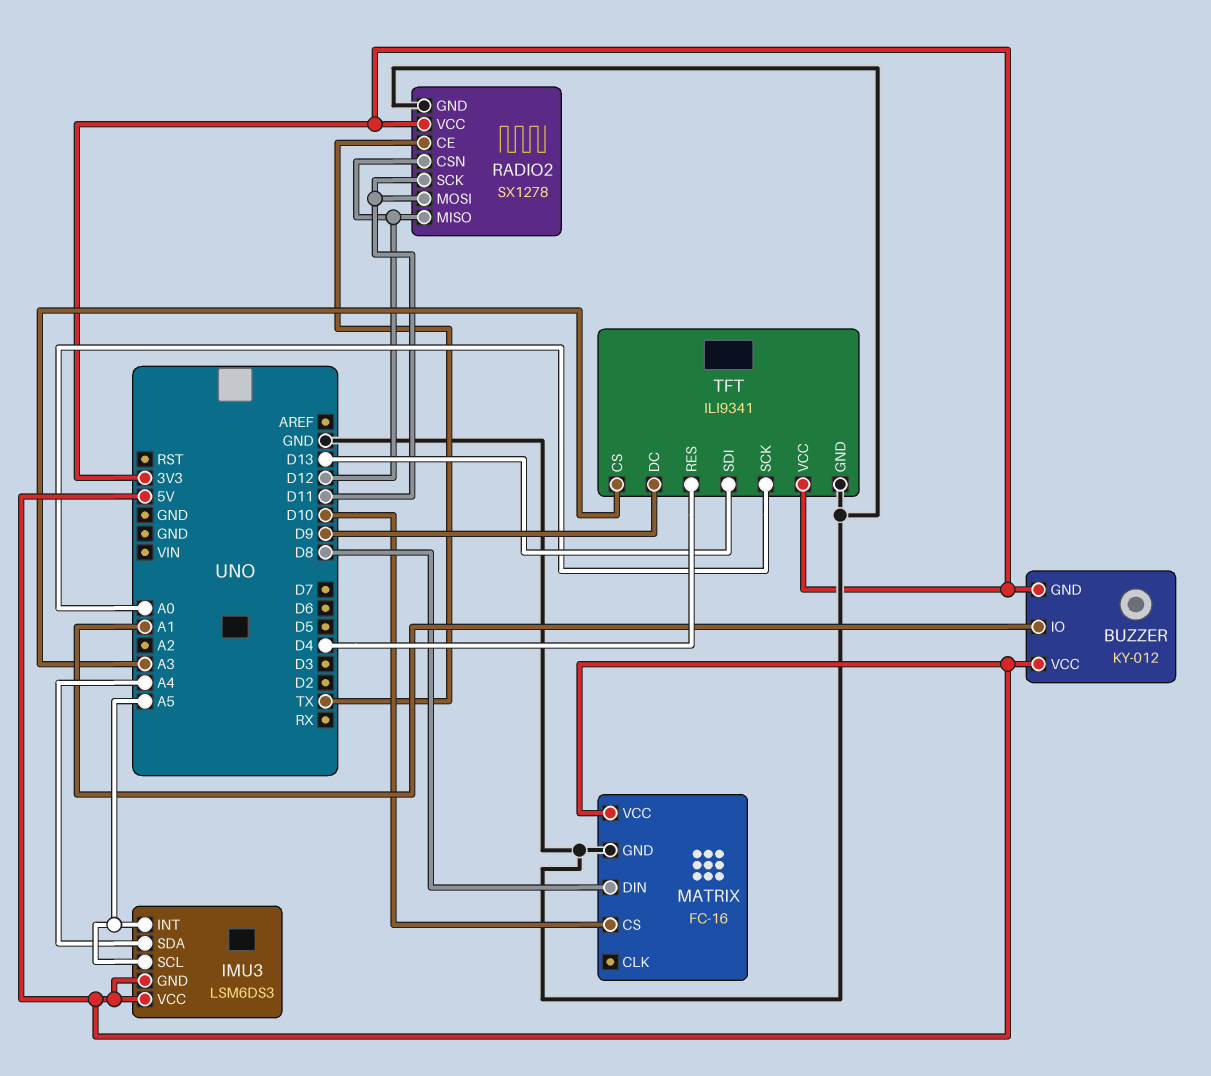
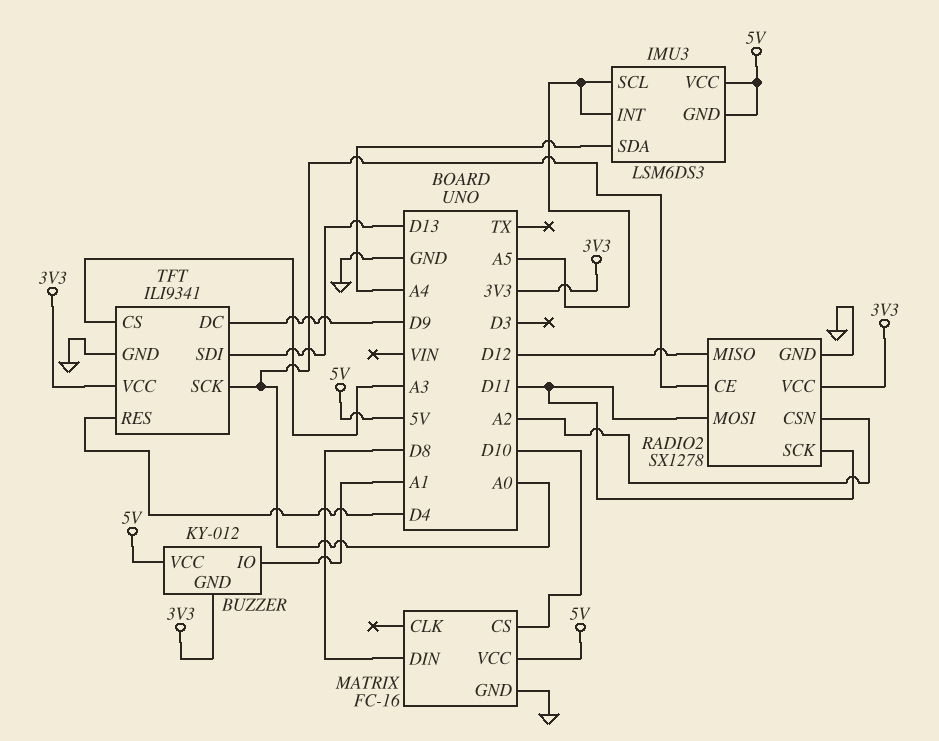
RADIO2 pin CE: TX -> A0
RADIO2 pin CSN: D12 -> A2

